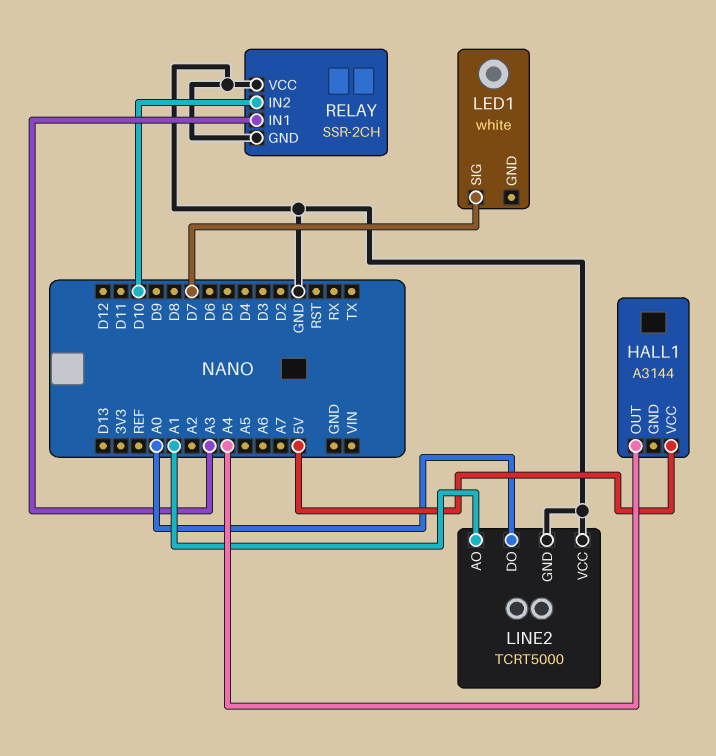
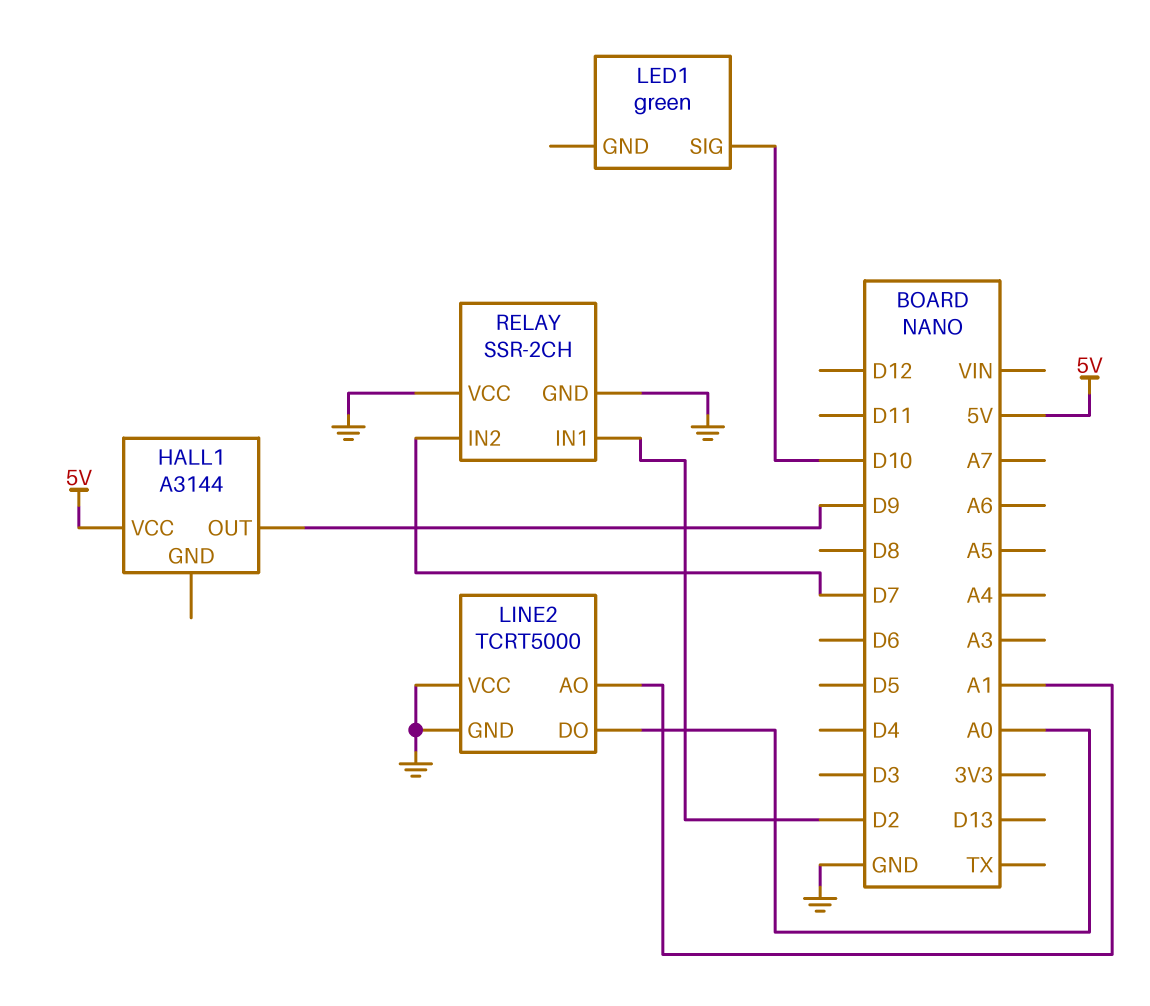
HALL1 pin OUT: A4 -> D9
LED1: white -> green
LED1 pin SIG: D7 -> D10
RELAY pin IN1: A3 -> D2
RELAY pin IN2: D10 -> D7

